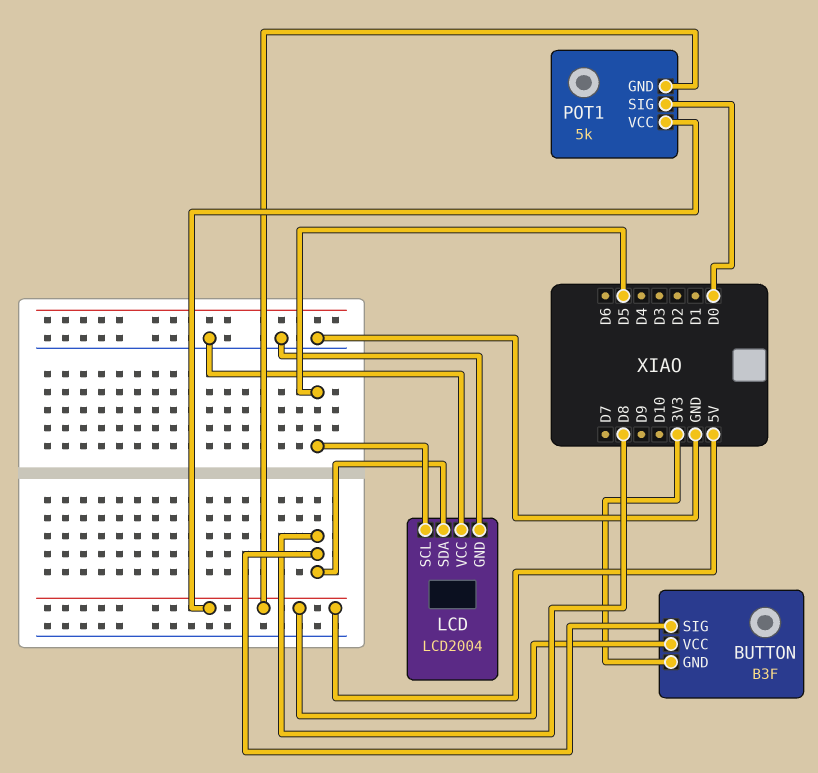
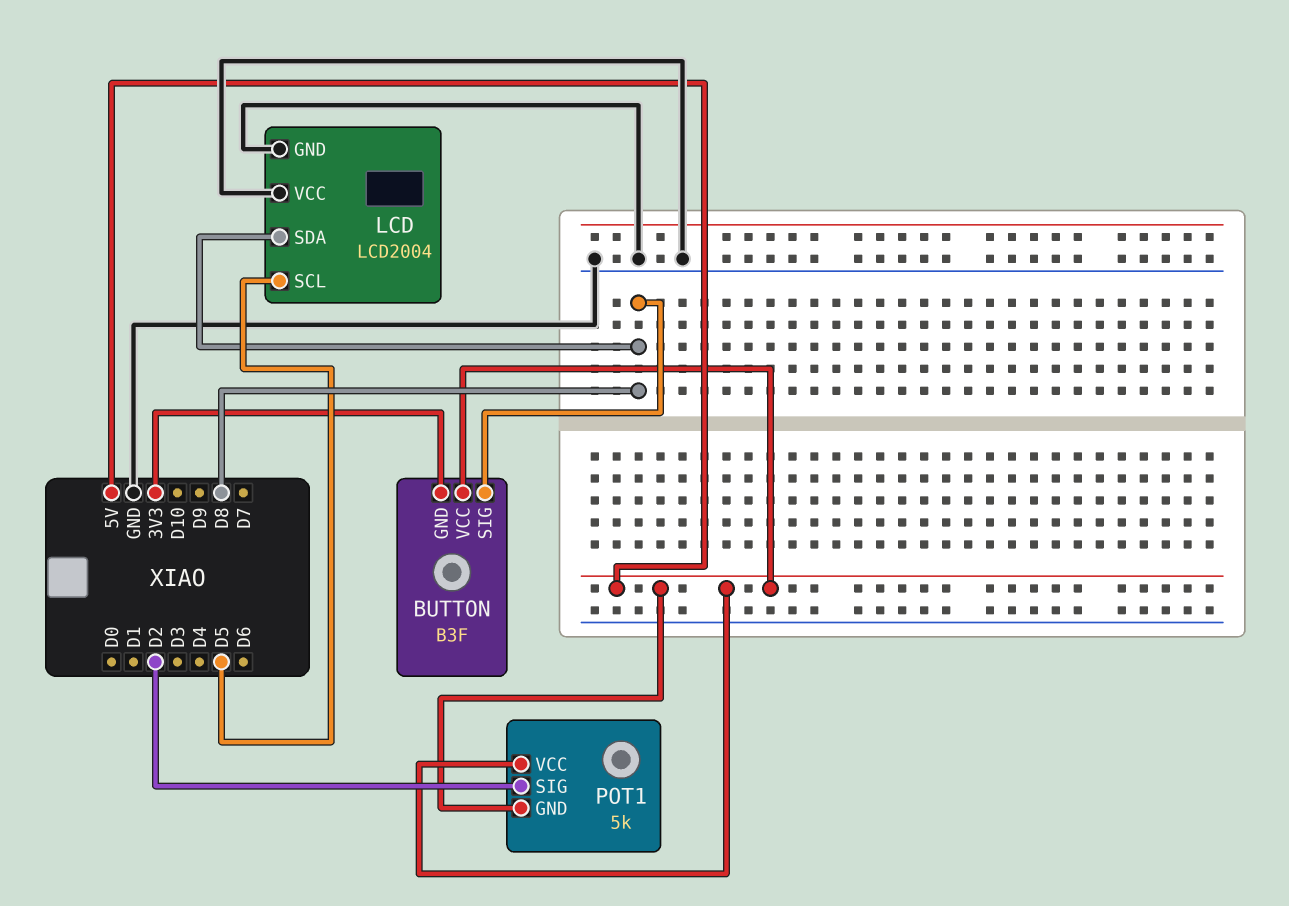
POT1 pin SIG: D0 -> D2

